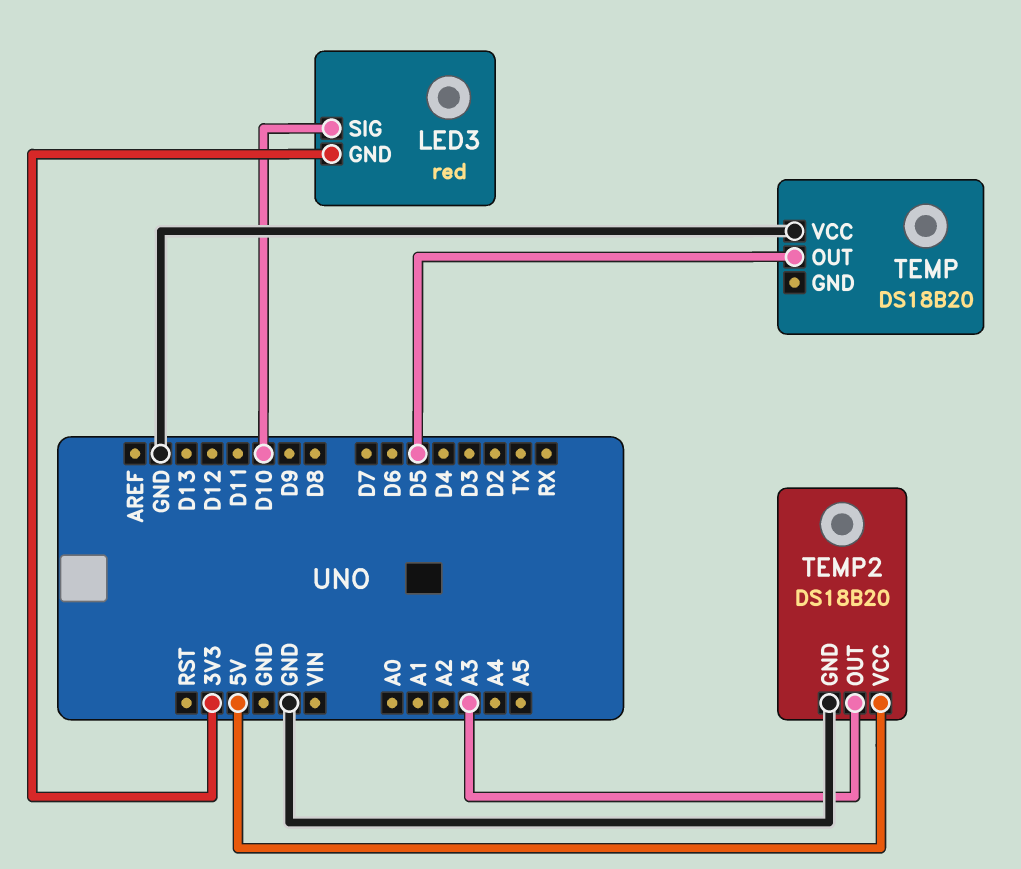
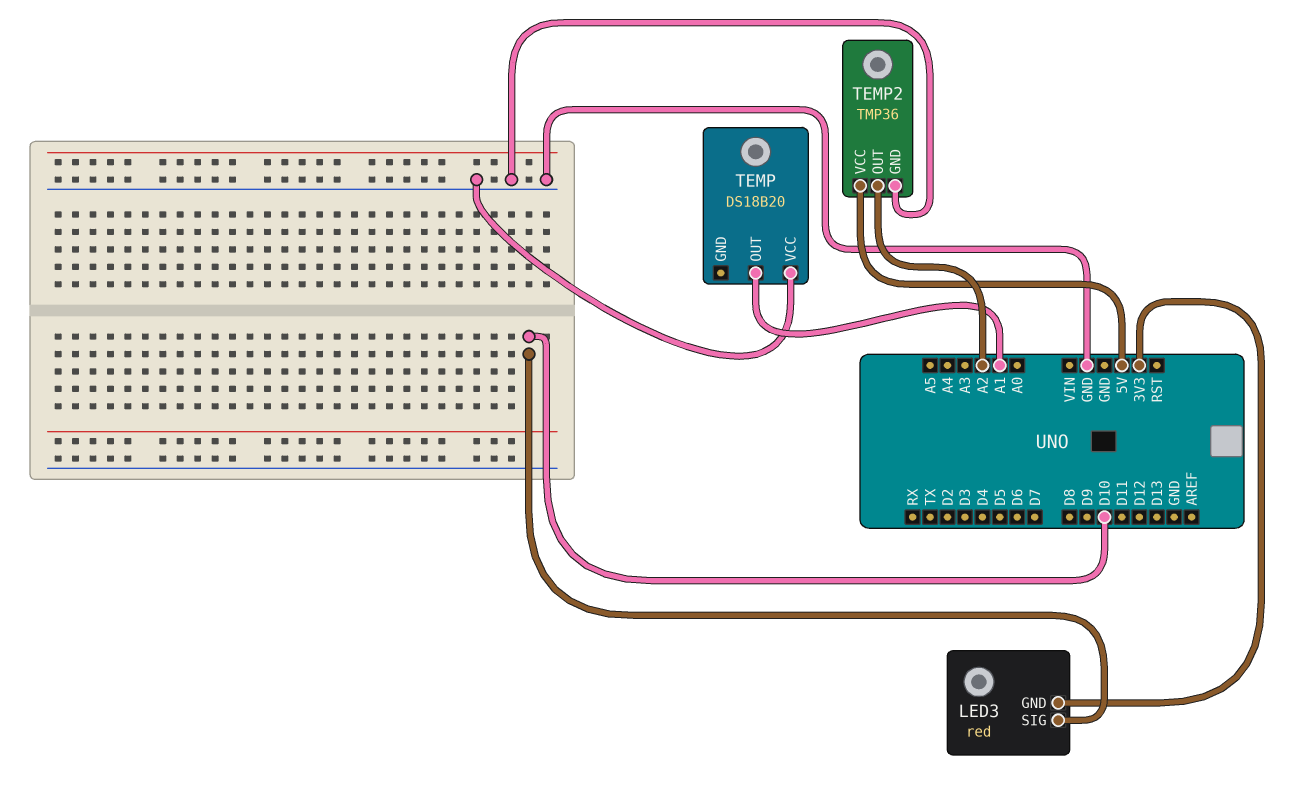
TEMP pin OUT: D5 -> A1
TEMP2: DS18B20 -> TMP36
TEMP2 pin OUT: A3 -> A2

